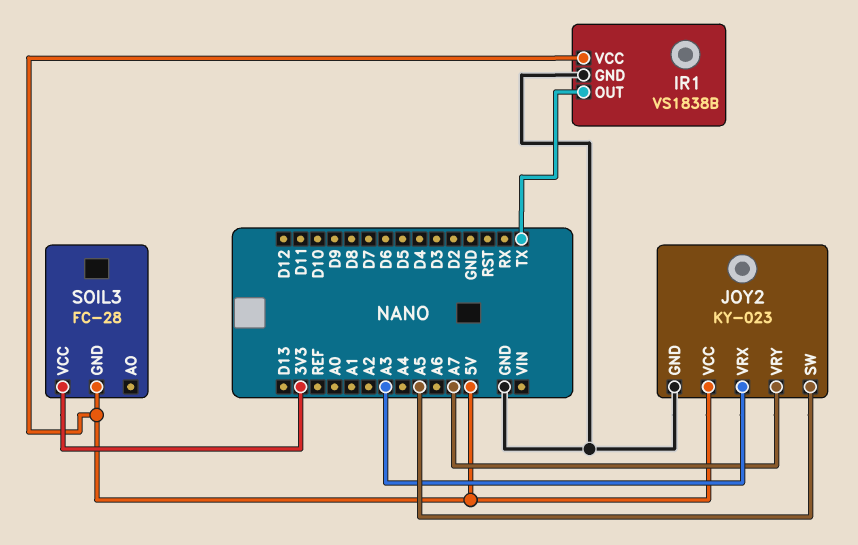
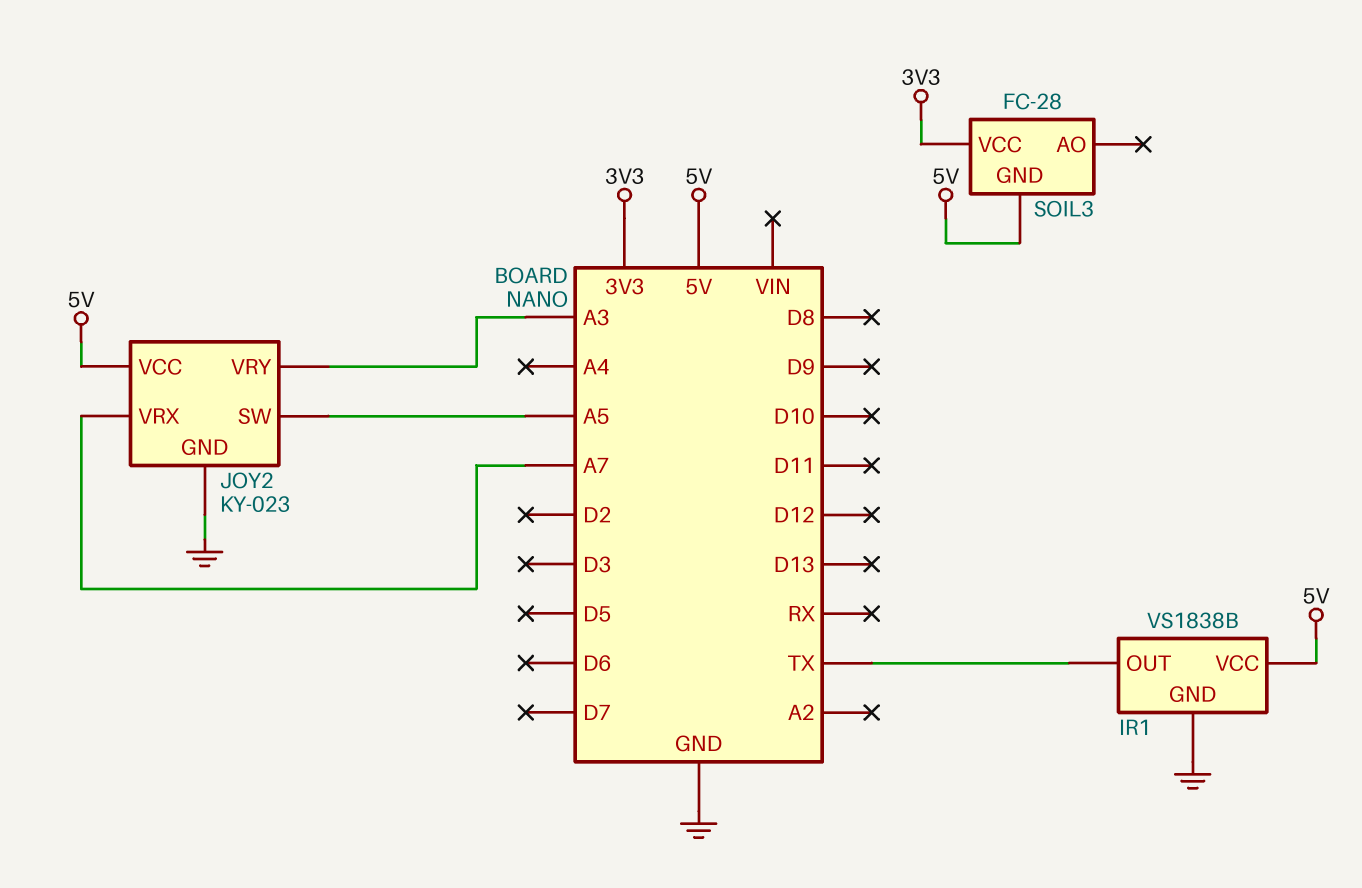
JOY2 pin VRX: A3 -> A7
JOY2 pin VRY: A7 -> A3

